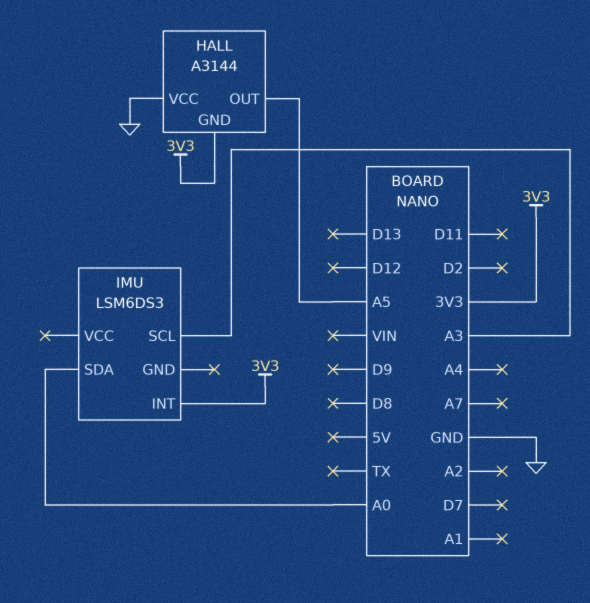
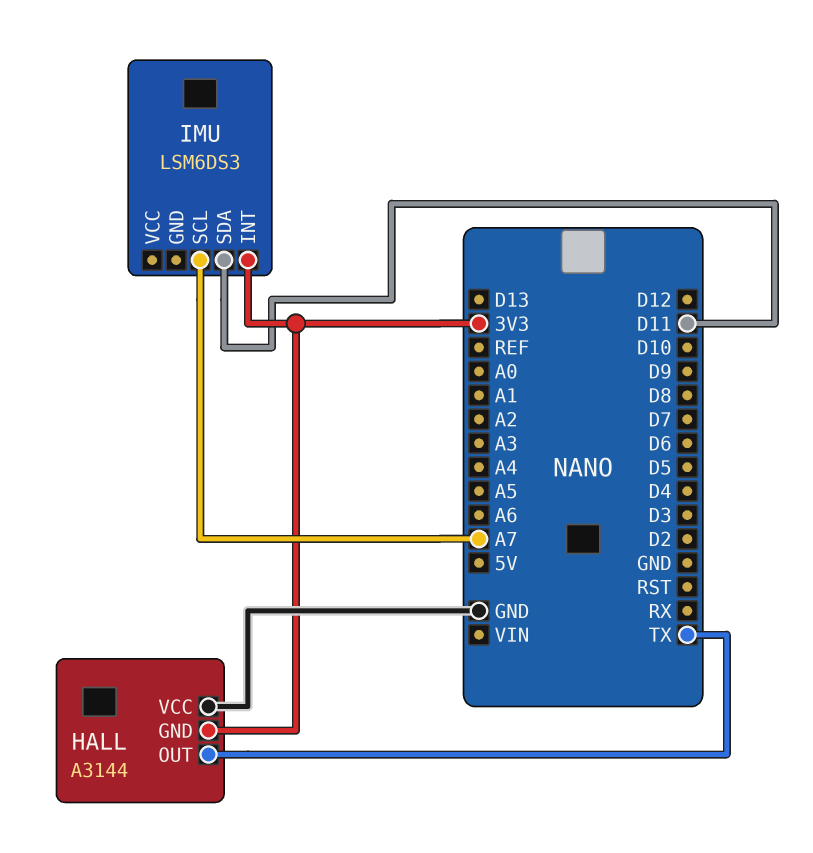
HALL pin OUT: A5 -> TX
IMU pin SCL: A3 -> A7
IMU pin SDA: A0 -> D11

